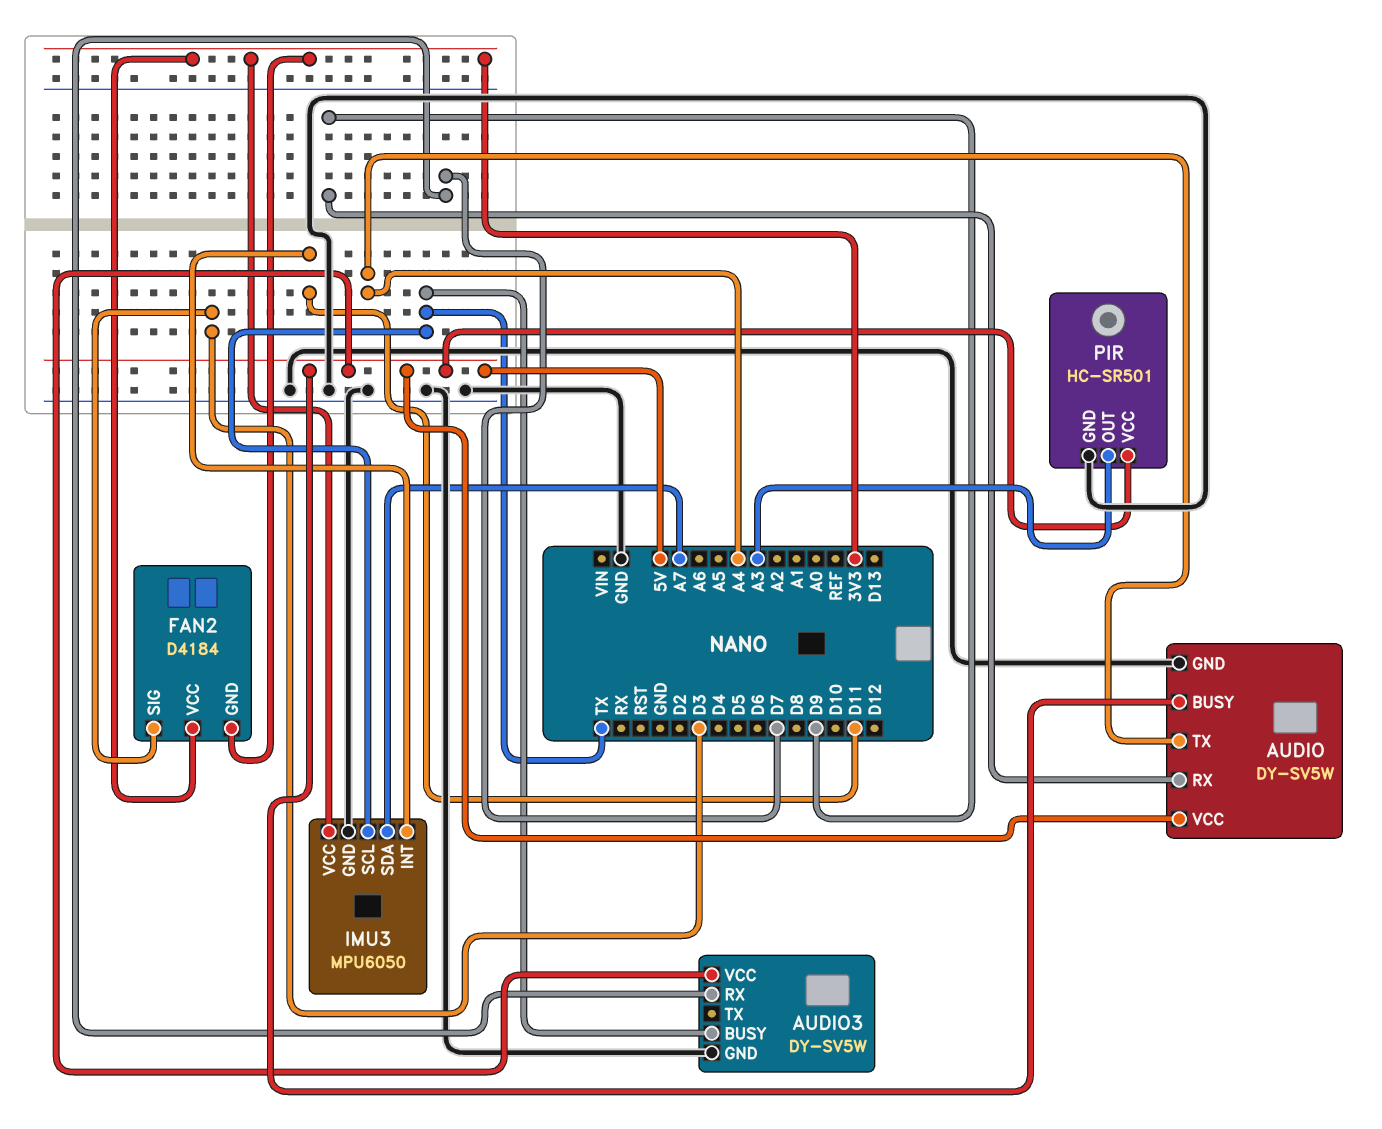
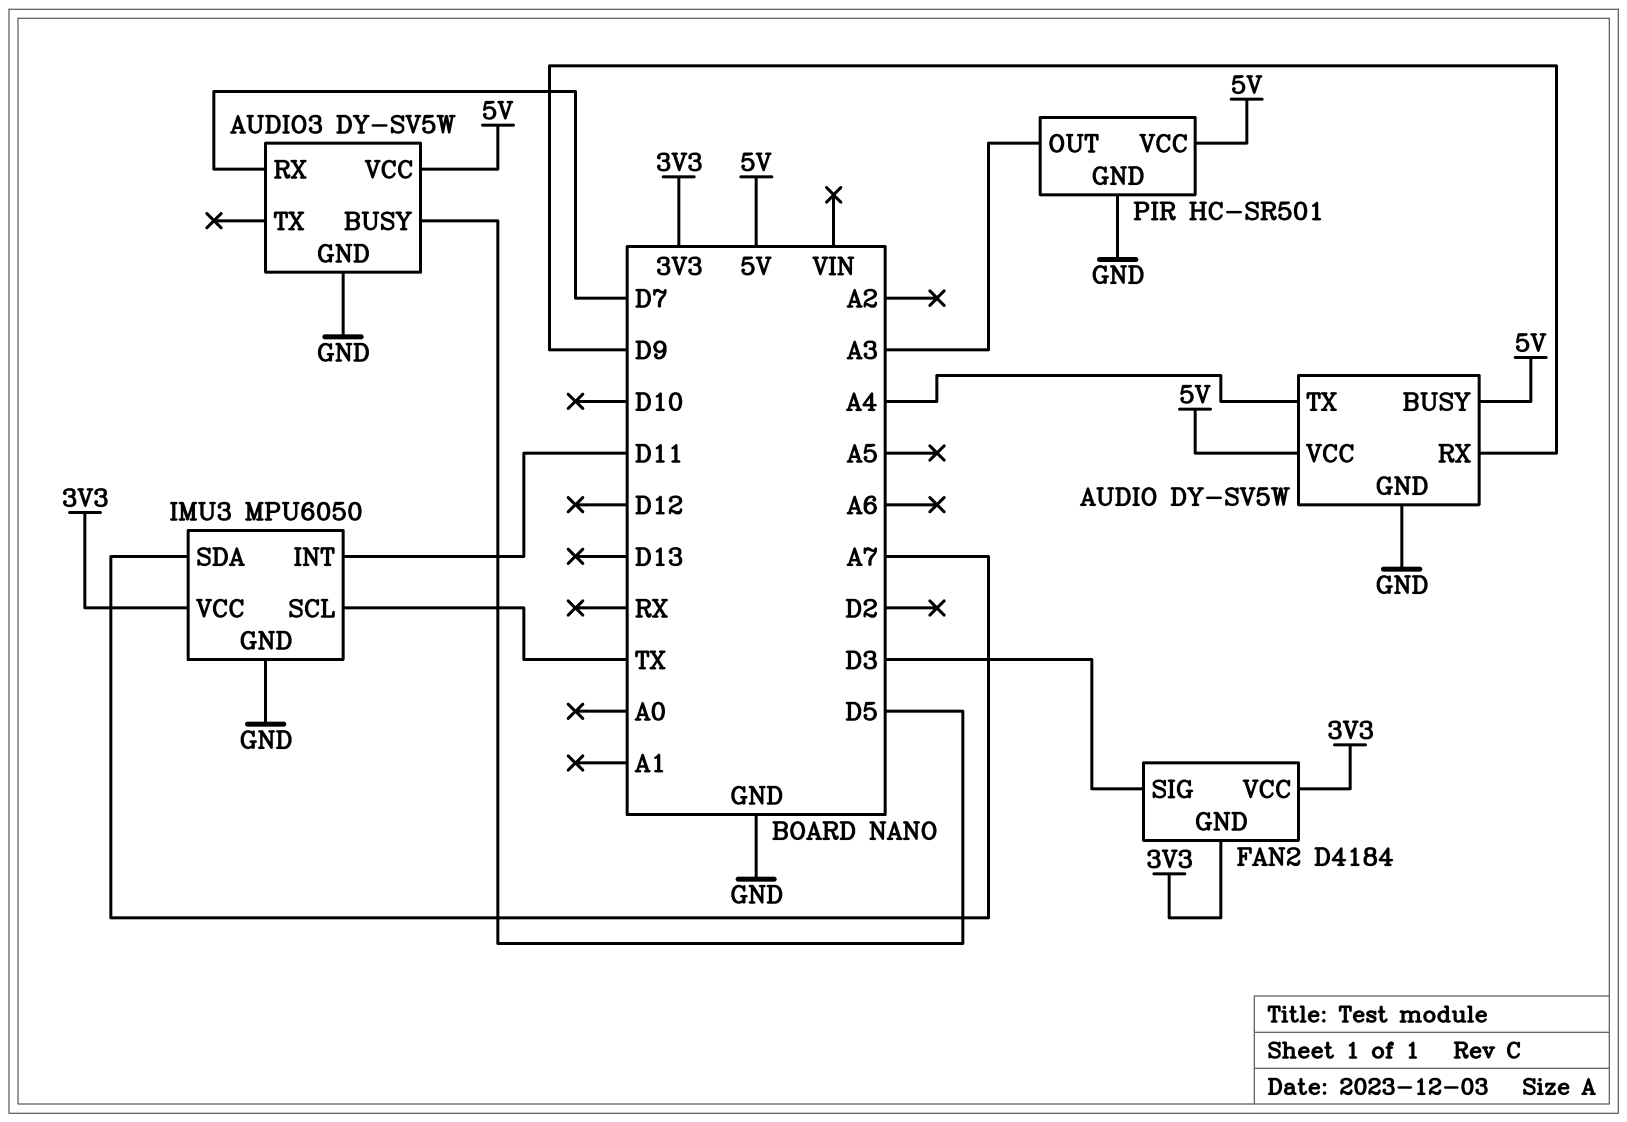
AUDIO3 pin BUSY: TX -> D5

